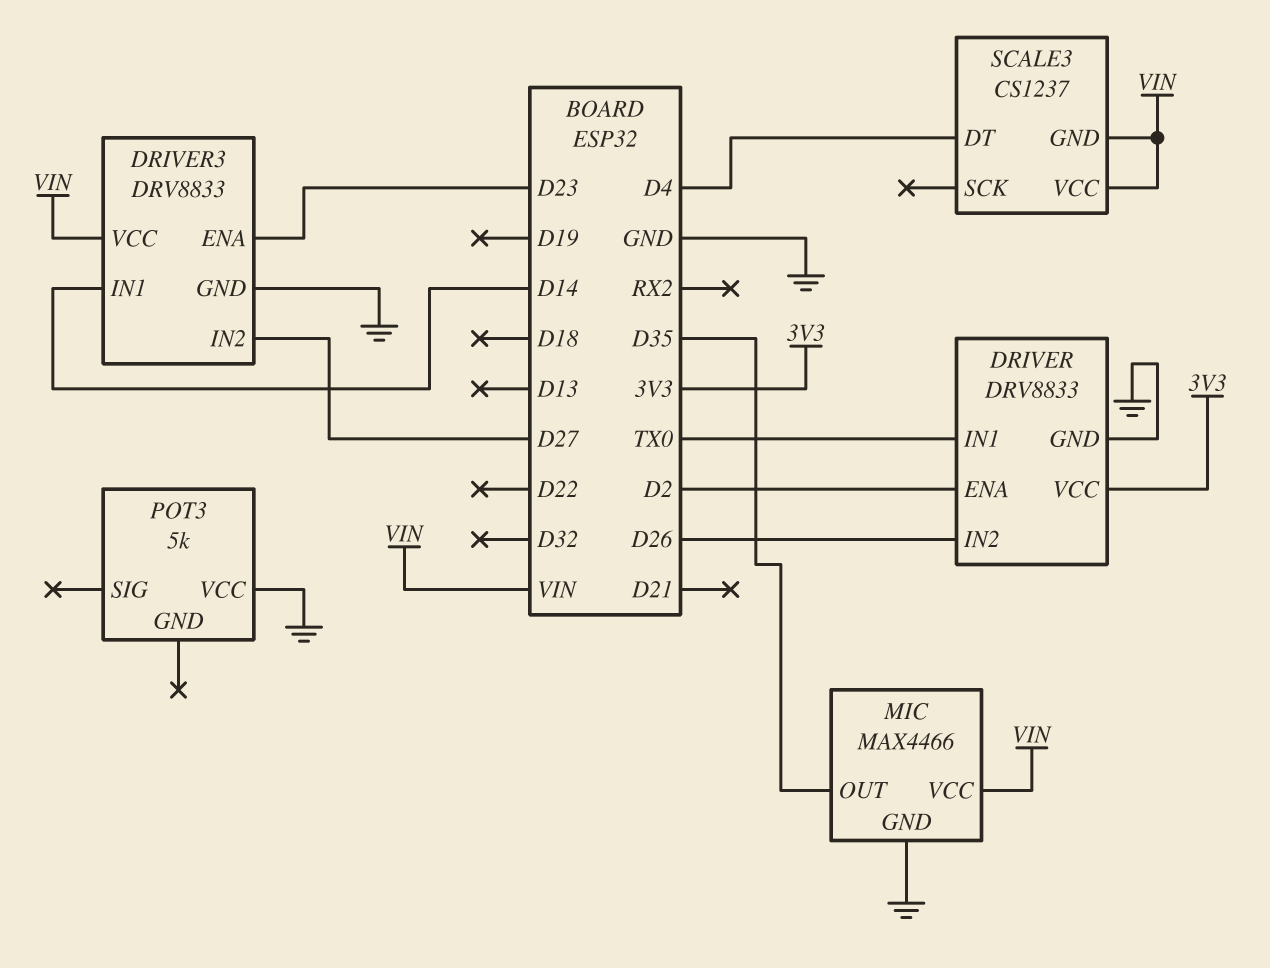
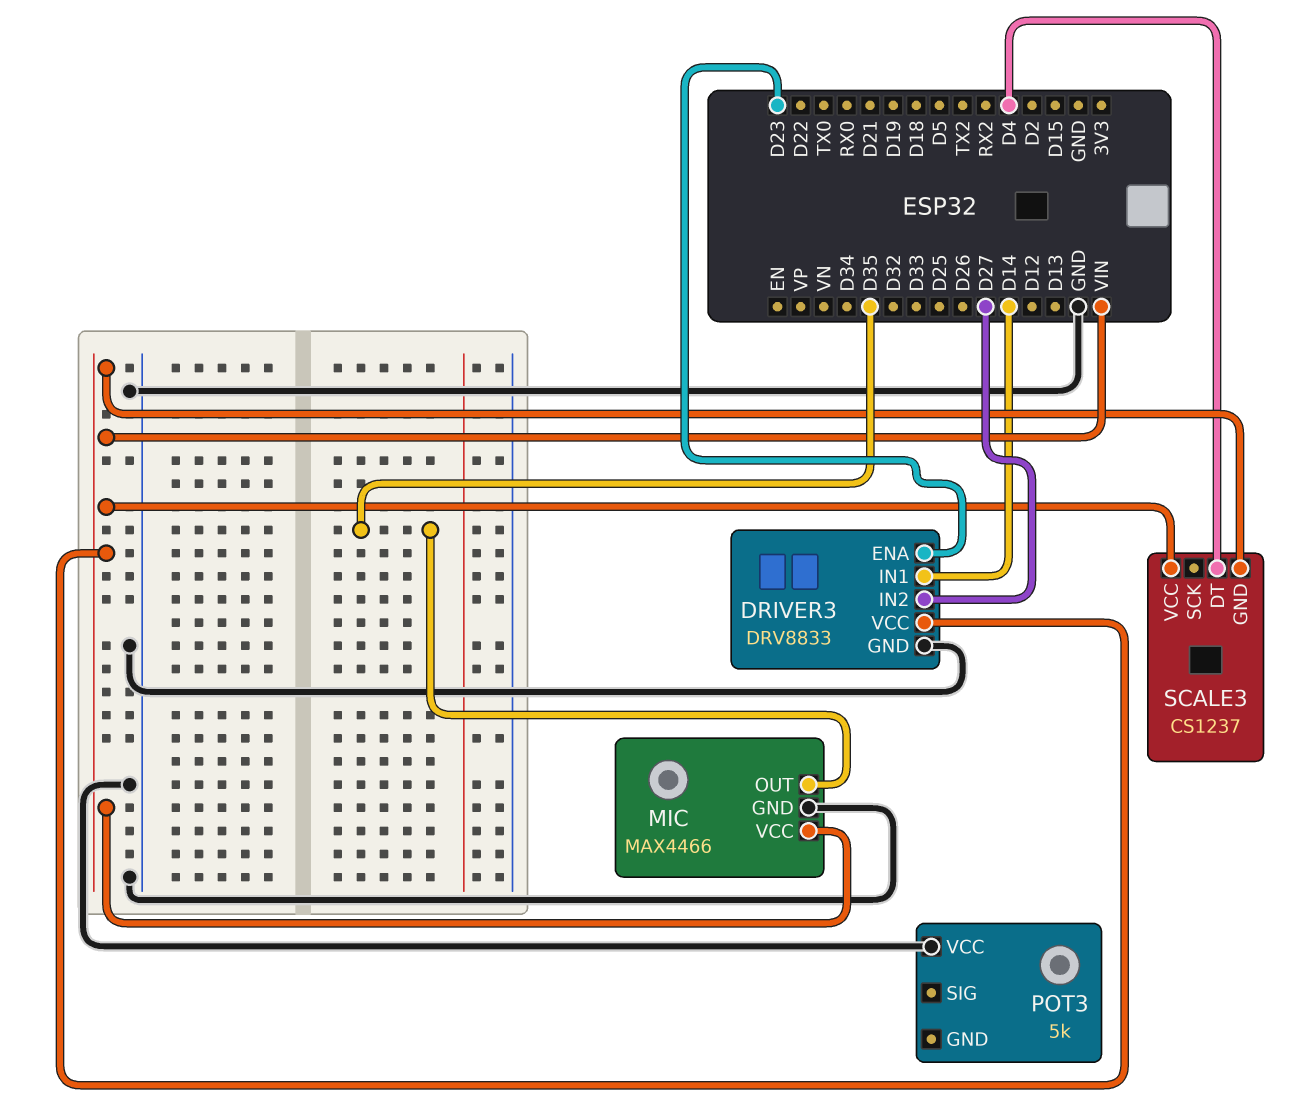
DRIVER: DRV8833 -> none
DRIVER pin ENA: D2 -> none
DRIVER pin GND: GND -> none
DRIVER pin IN1: TX0 -> none
DRIVER pin IN2: D26 -> none
DRIVER pin VCC: 3V3 -> none

